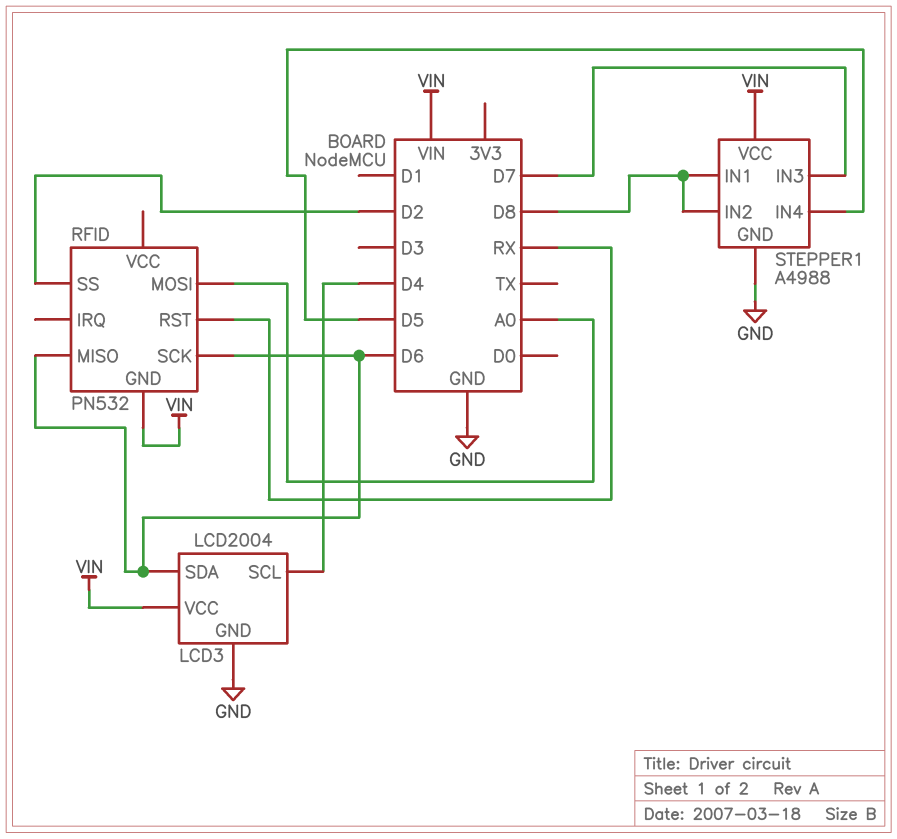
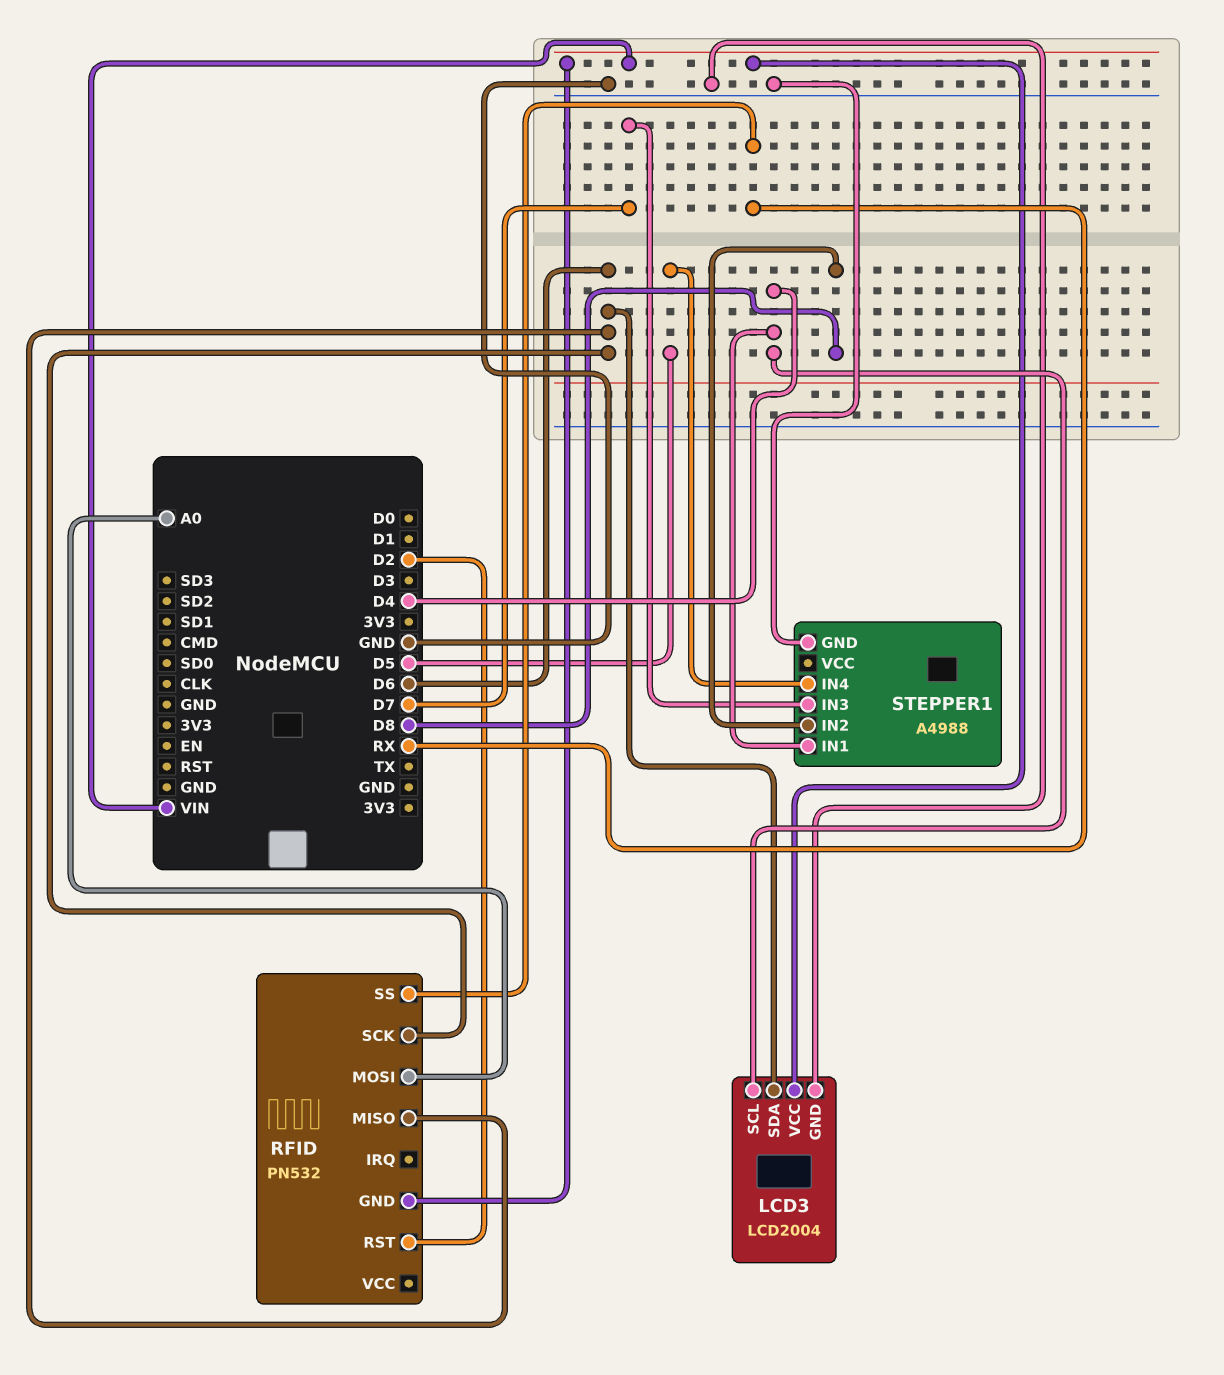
RFID pin RST: RX -> D2
RFID pin SS: D2 -> RX
STEPPER1 pin IN1: D8 -> D4
STEPPER1 pin VCC: VIN -> none

